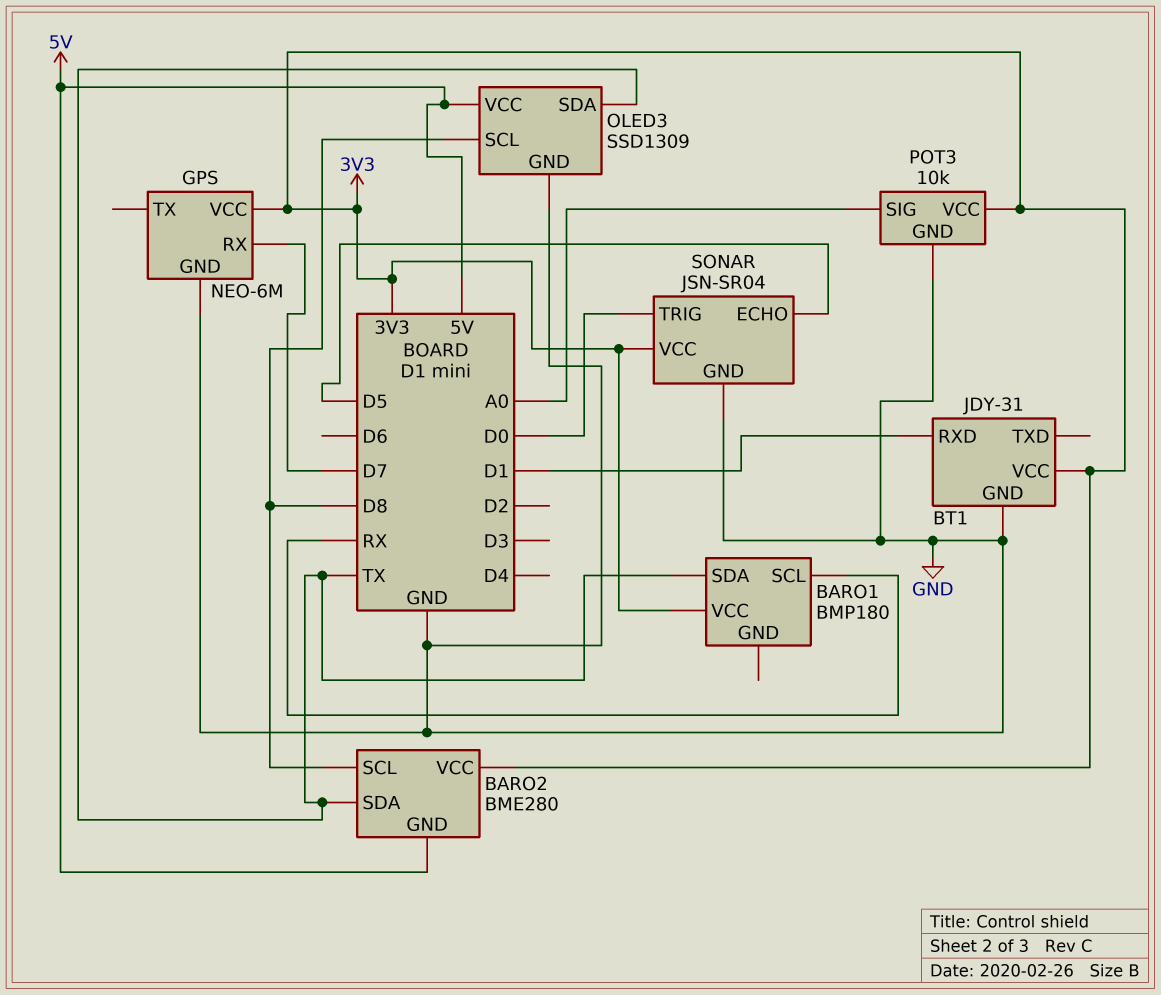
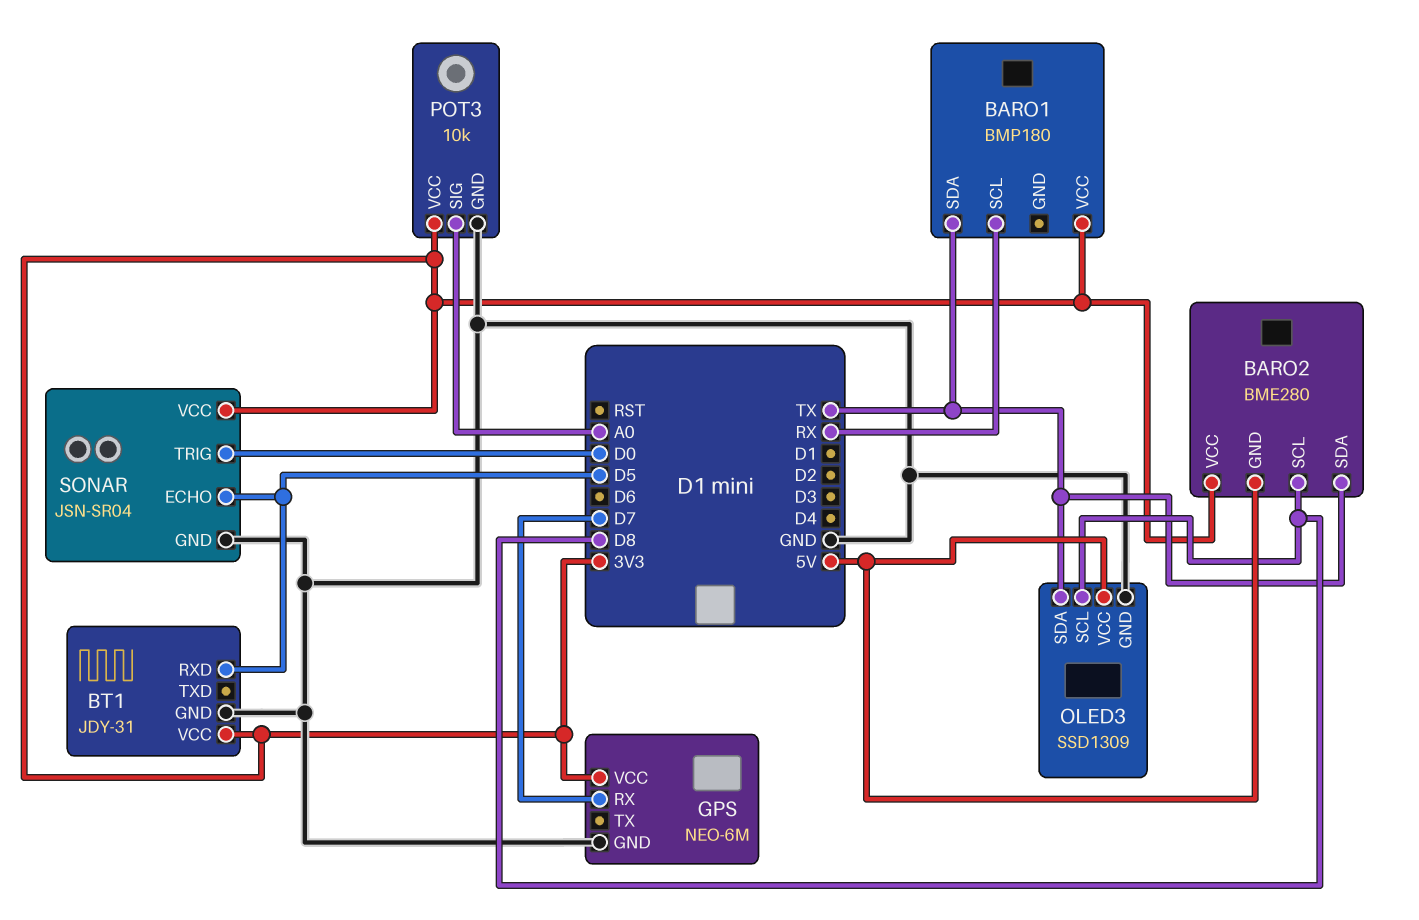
BT1 pin RXD: D1 -> D5

